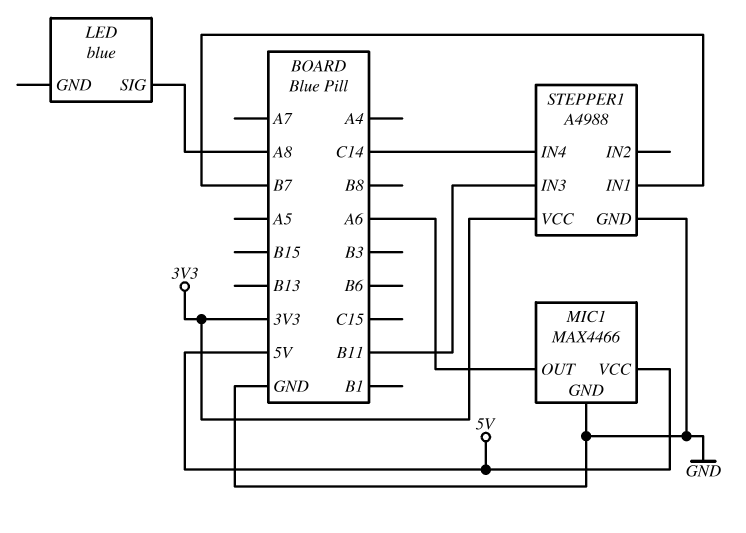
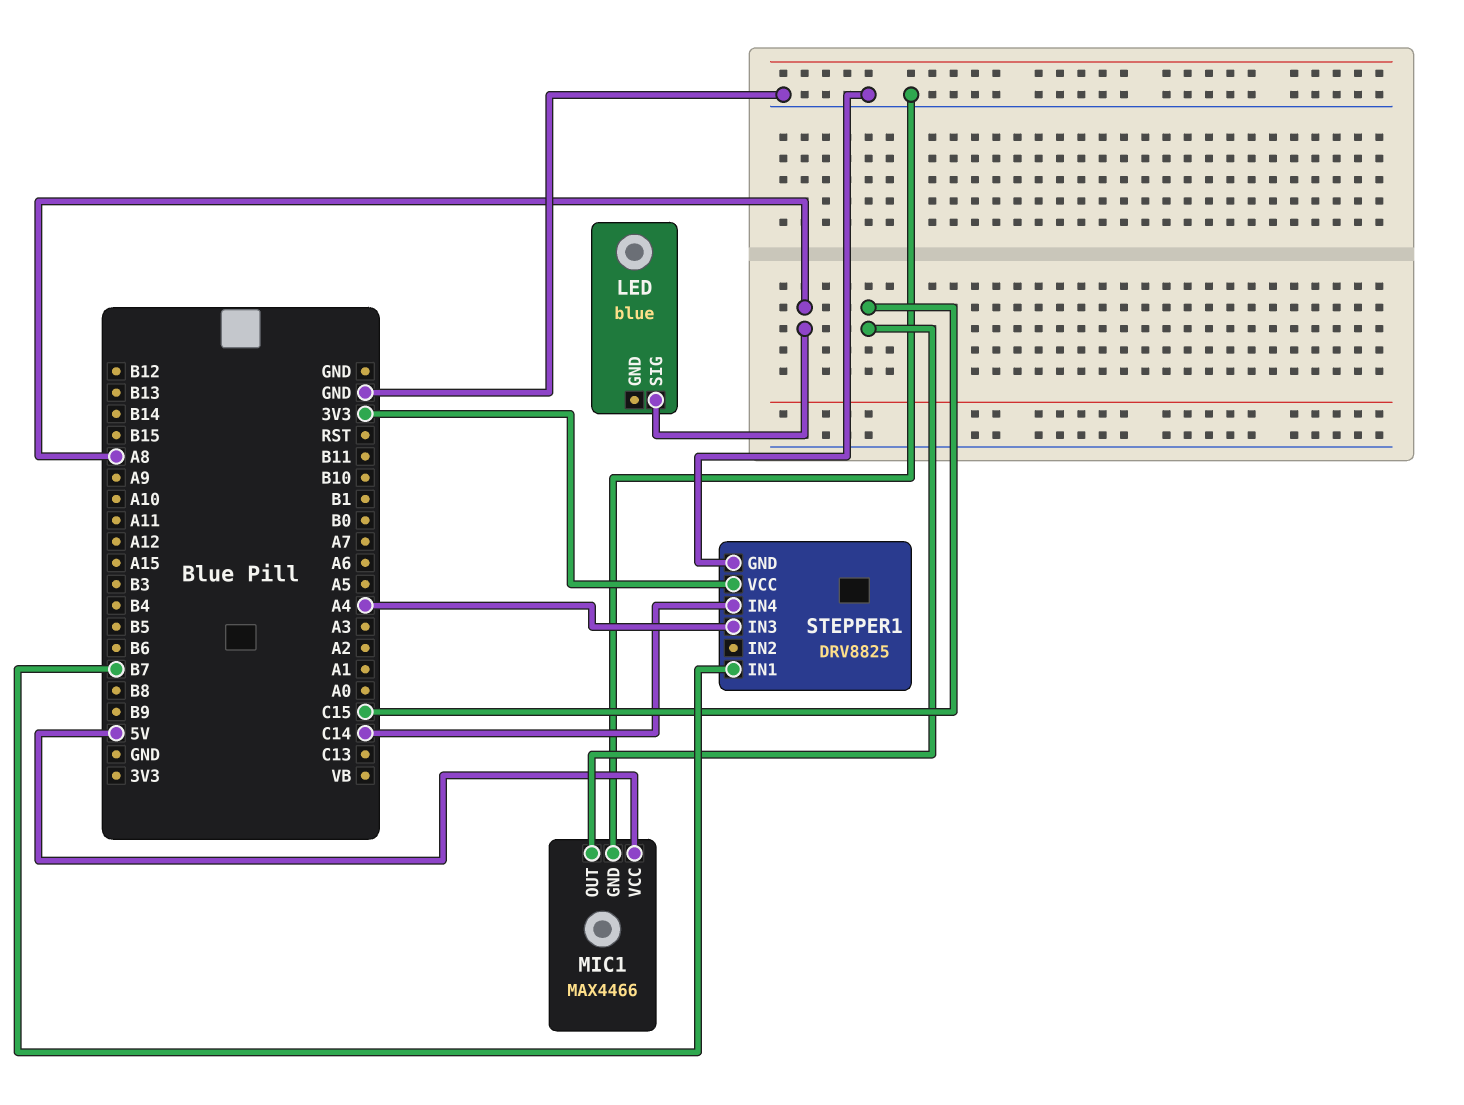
MIC1 pin OUT: A6 -> C15
STEPPER1: A4988 -> DRV8825
STEPPER1 pin IN3: B11 -> A4

